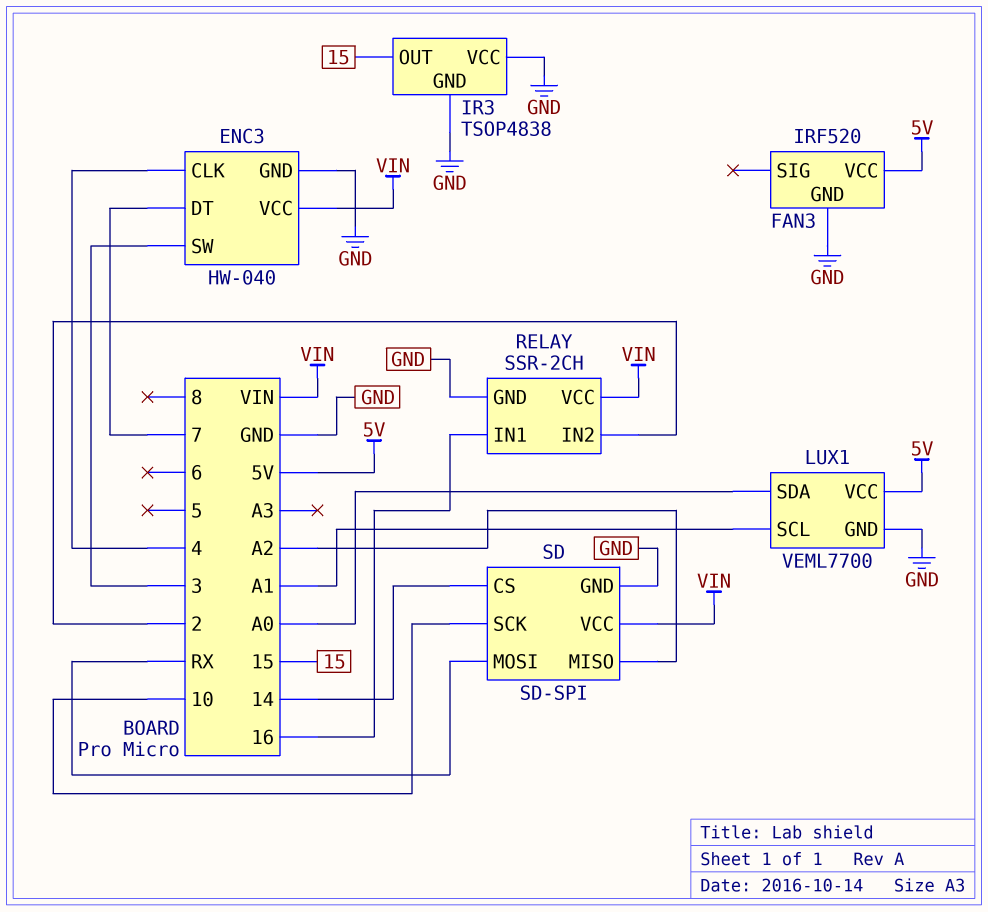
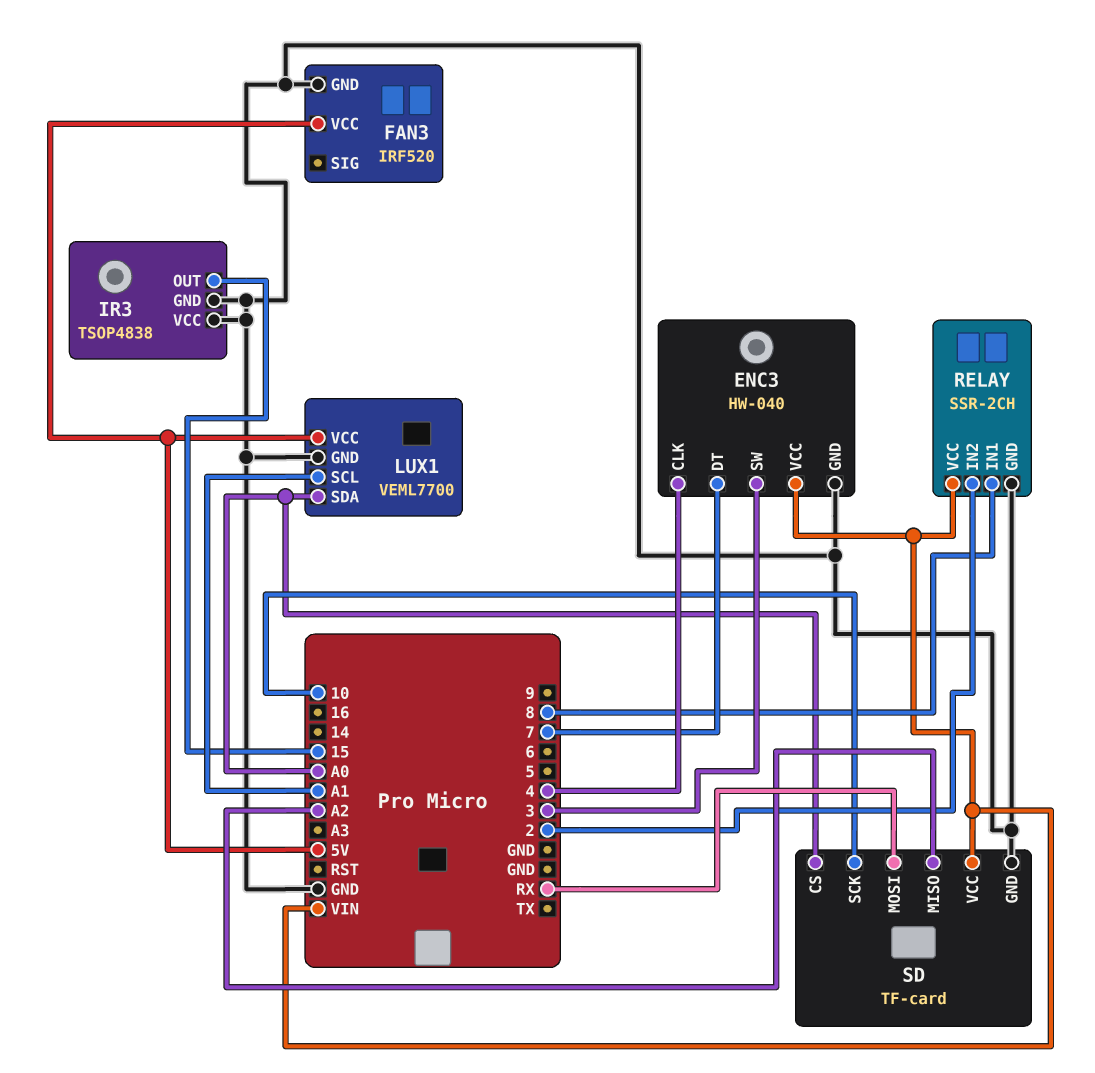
RELAY pin IN1: 16 -> 8
SD: SD-SPI -> TF-card
SD pin CS: 14 -> A0

